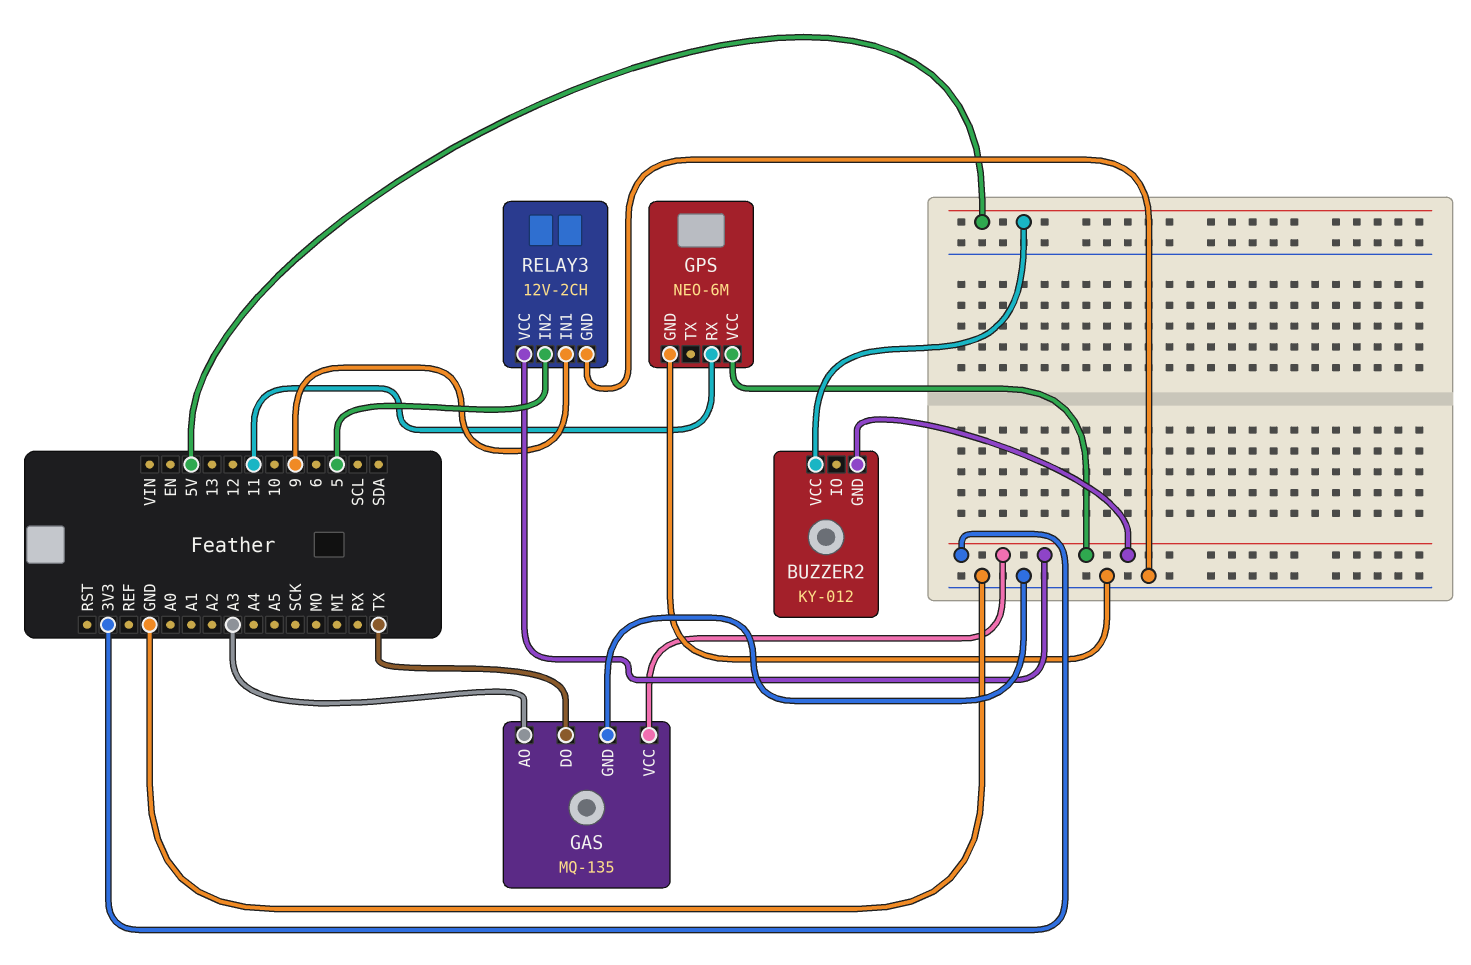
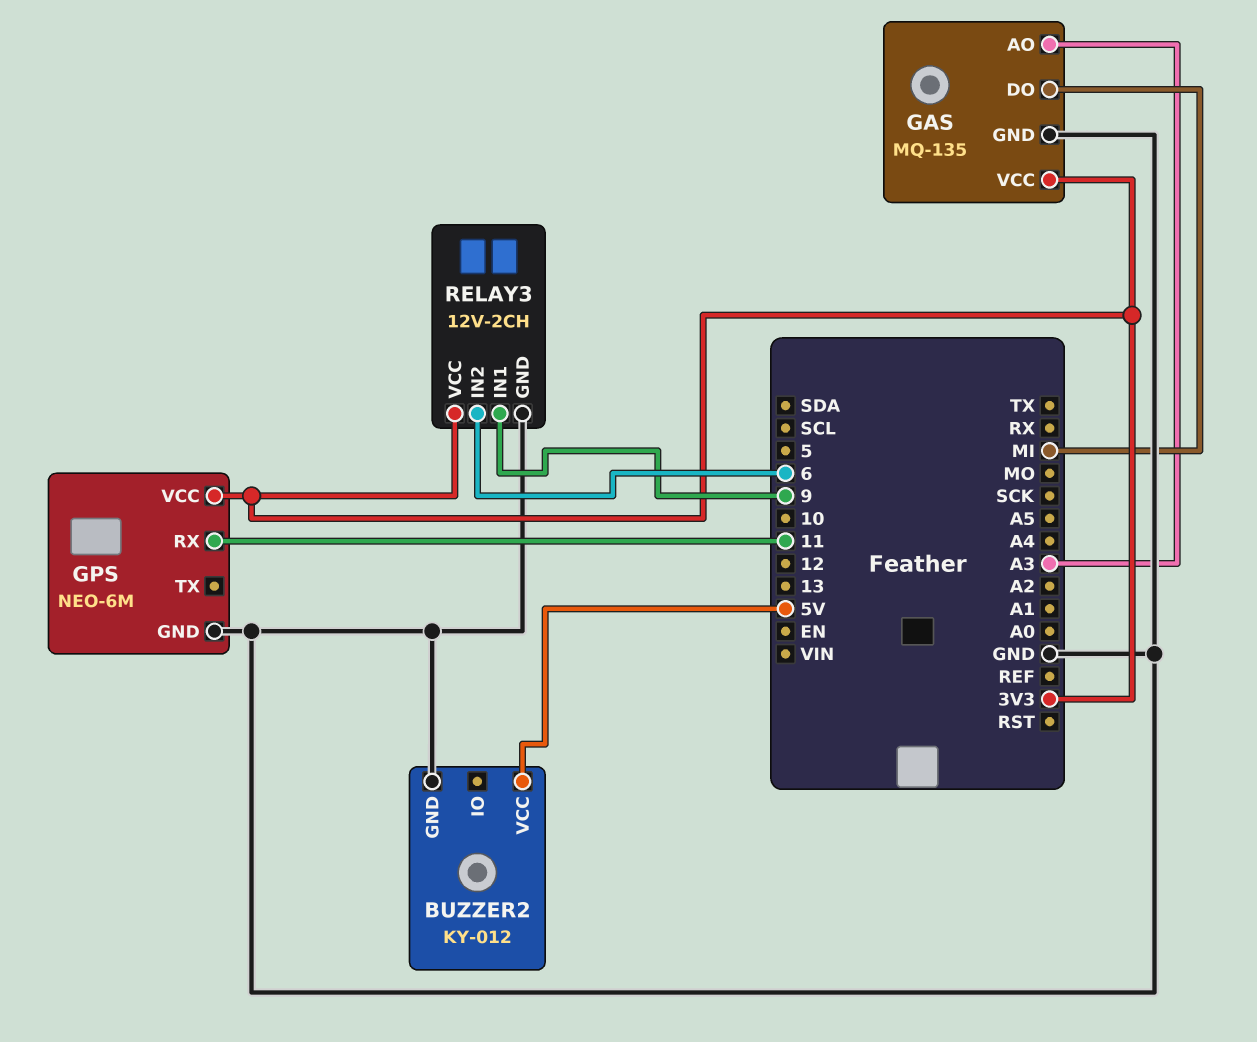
BUZZER2 pin GND: 3V3 -> GND
GAS pin DO: TX -> MI
RELAY3 pin IN2: 5 -> 6

